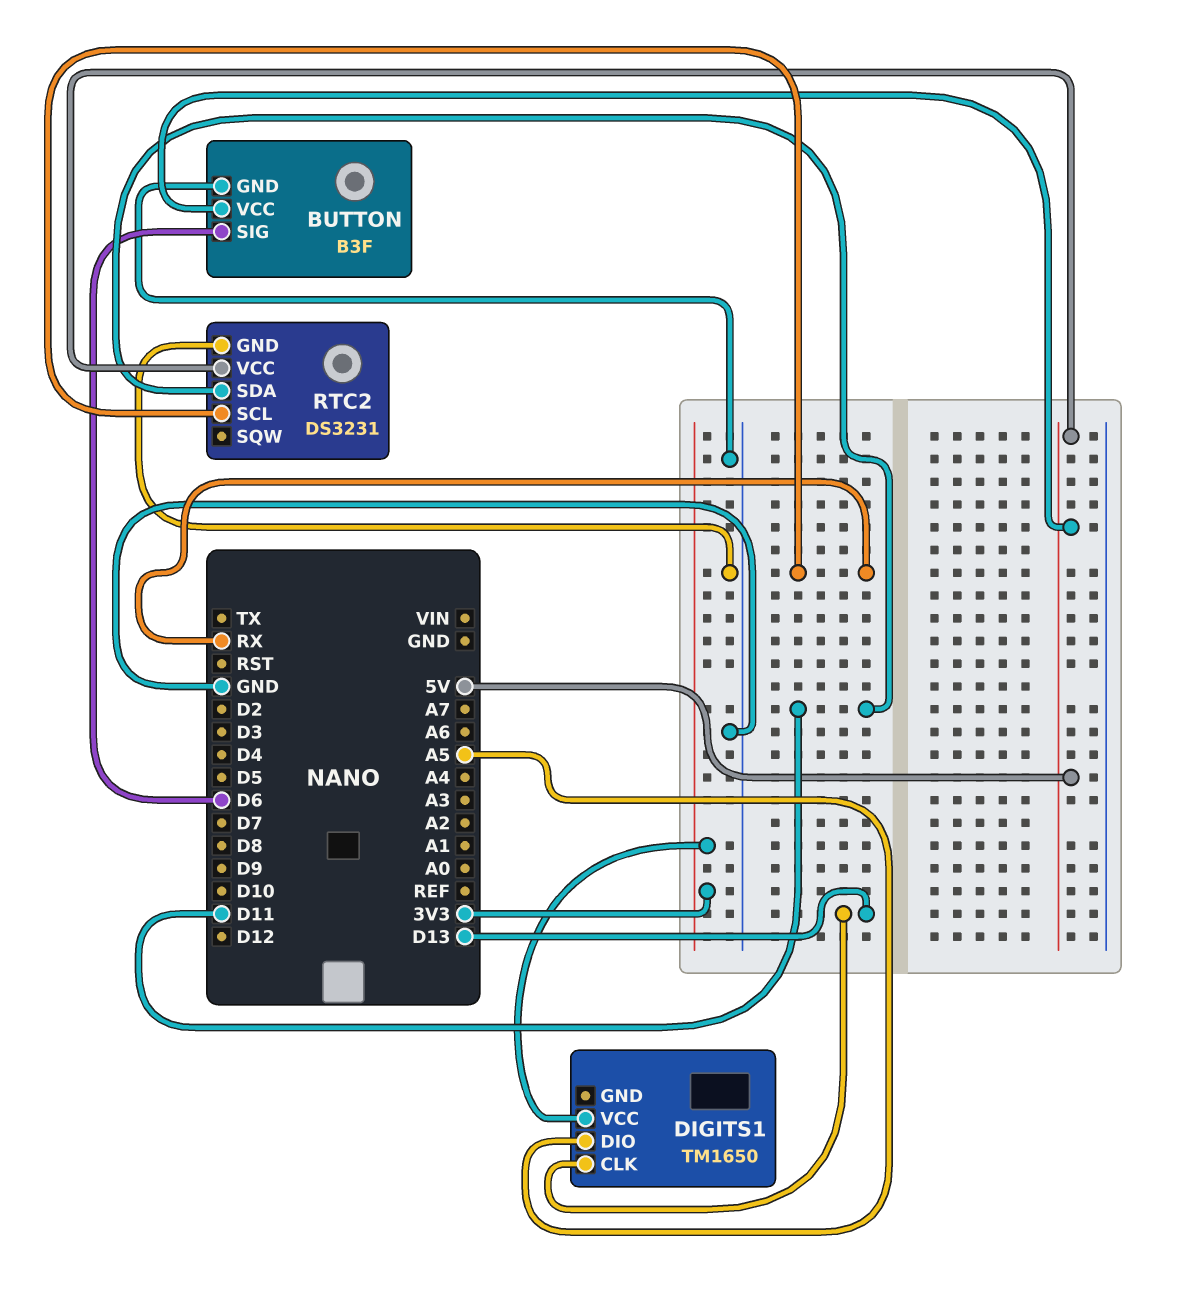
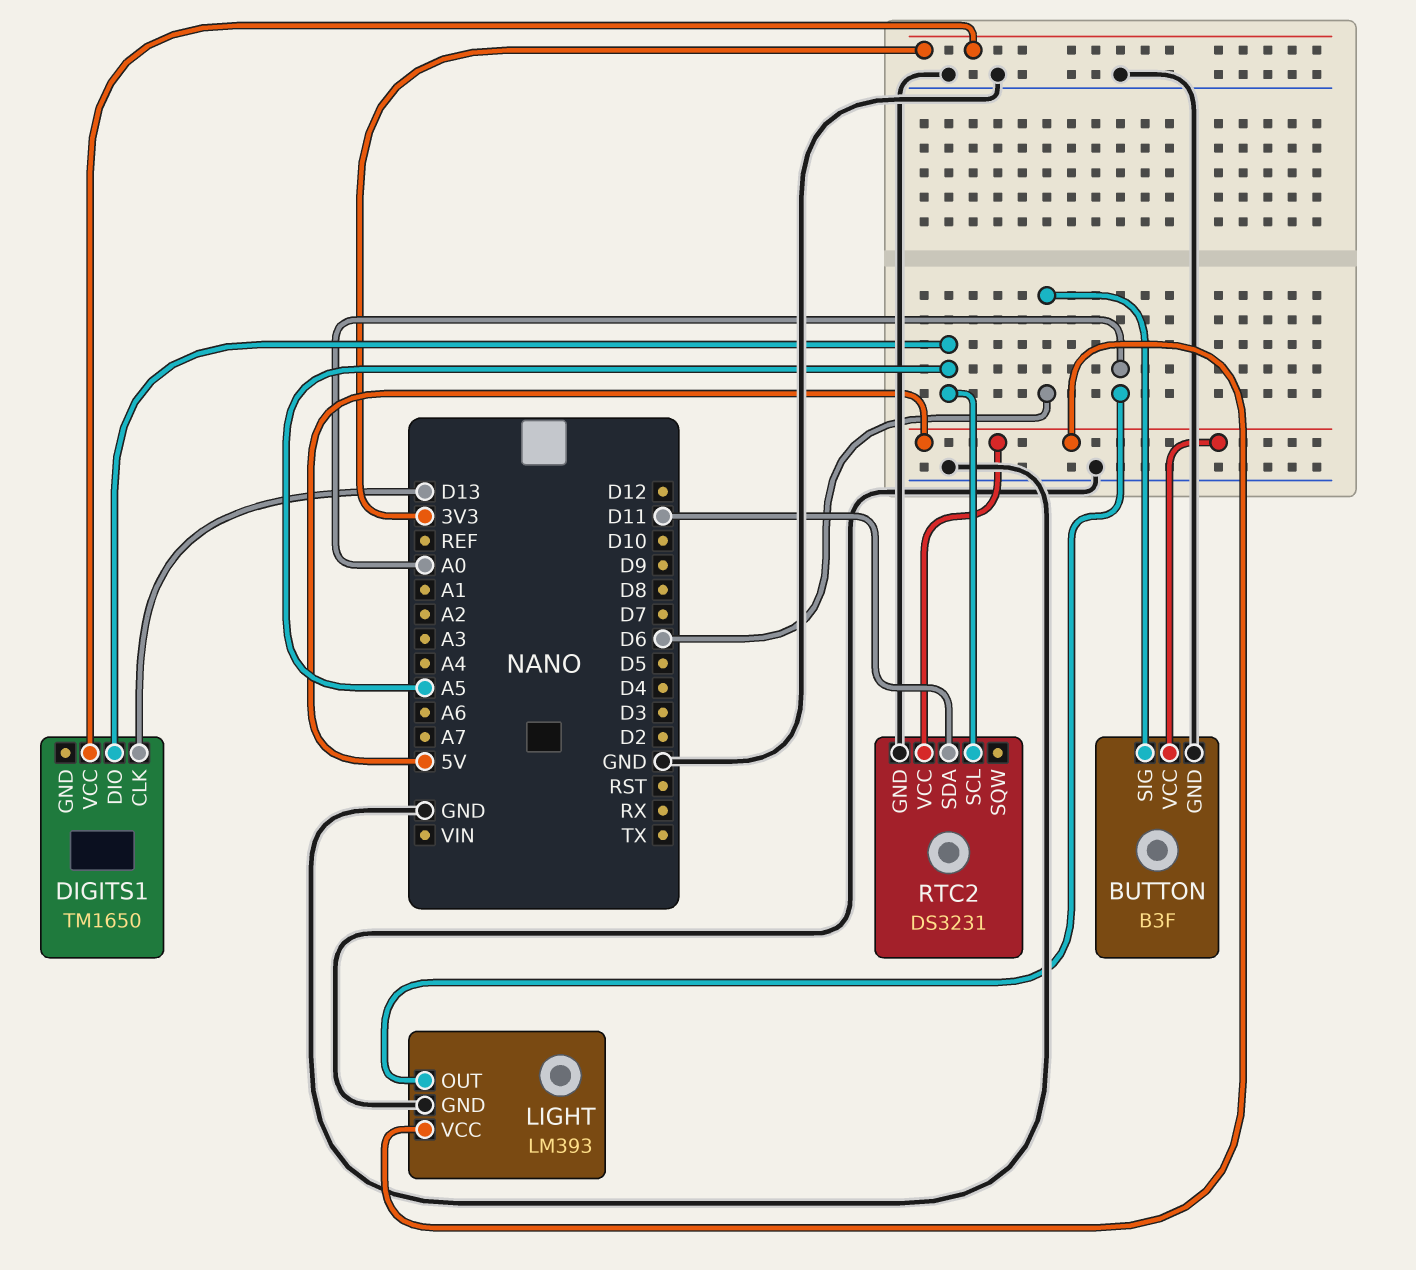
LIGHT: none -> LM393
LIGHT pin GND: none -> GND
LIGHT pin OUT: none -> A0
LIGHT pin VCC: none -> 5V
RTC2 pin SCL: RX -> A5

